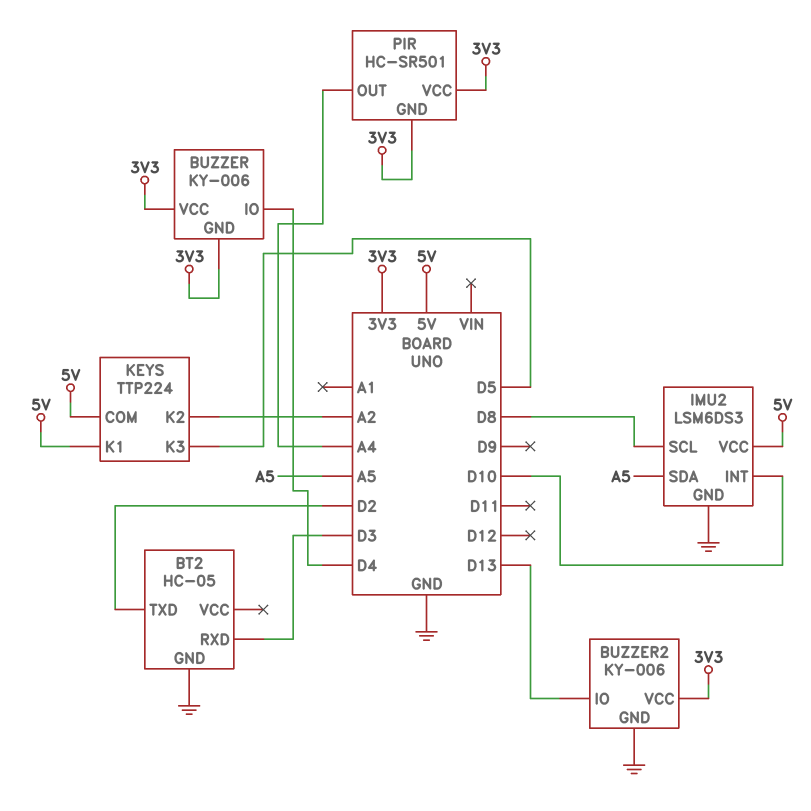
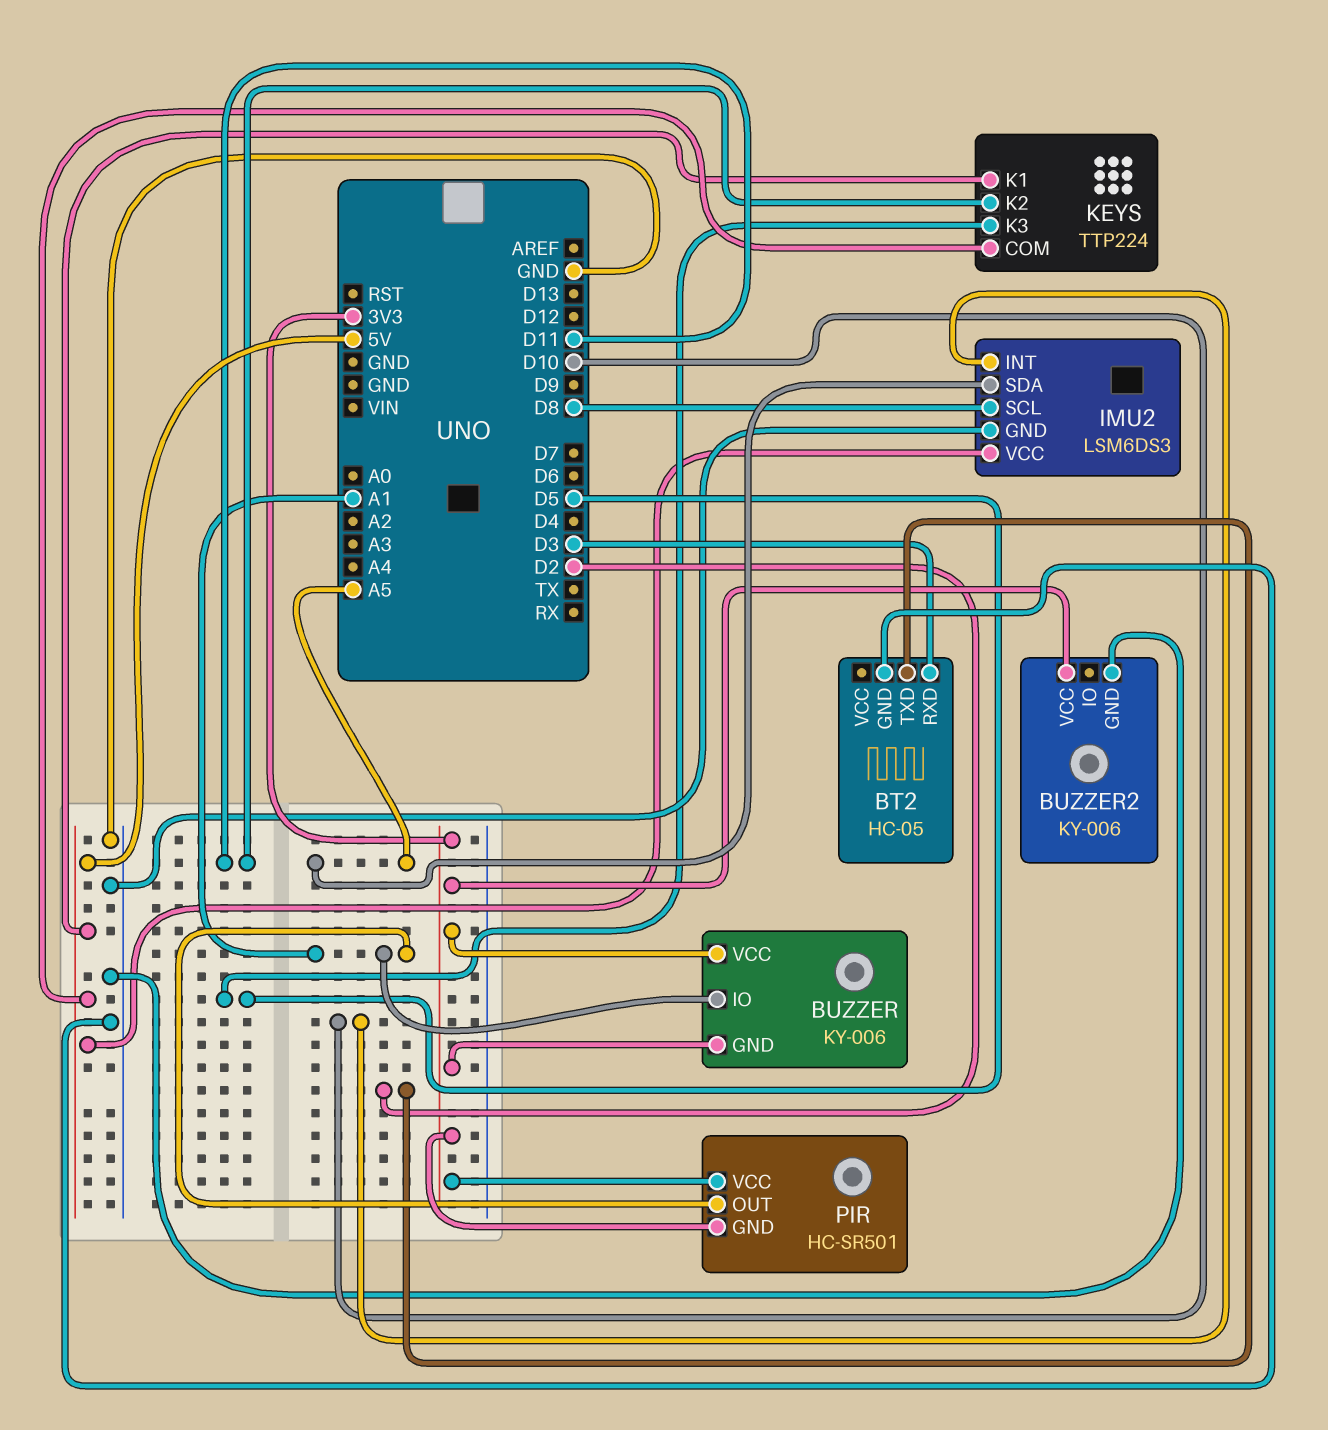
BUZZER pin IO: D4 -> A1
BUZZER2 pin IO: D13 -> none
KEYS pin K2: A2 -> D11
PIR pin OUT: A4 -> A1

